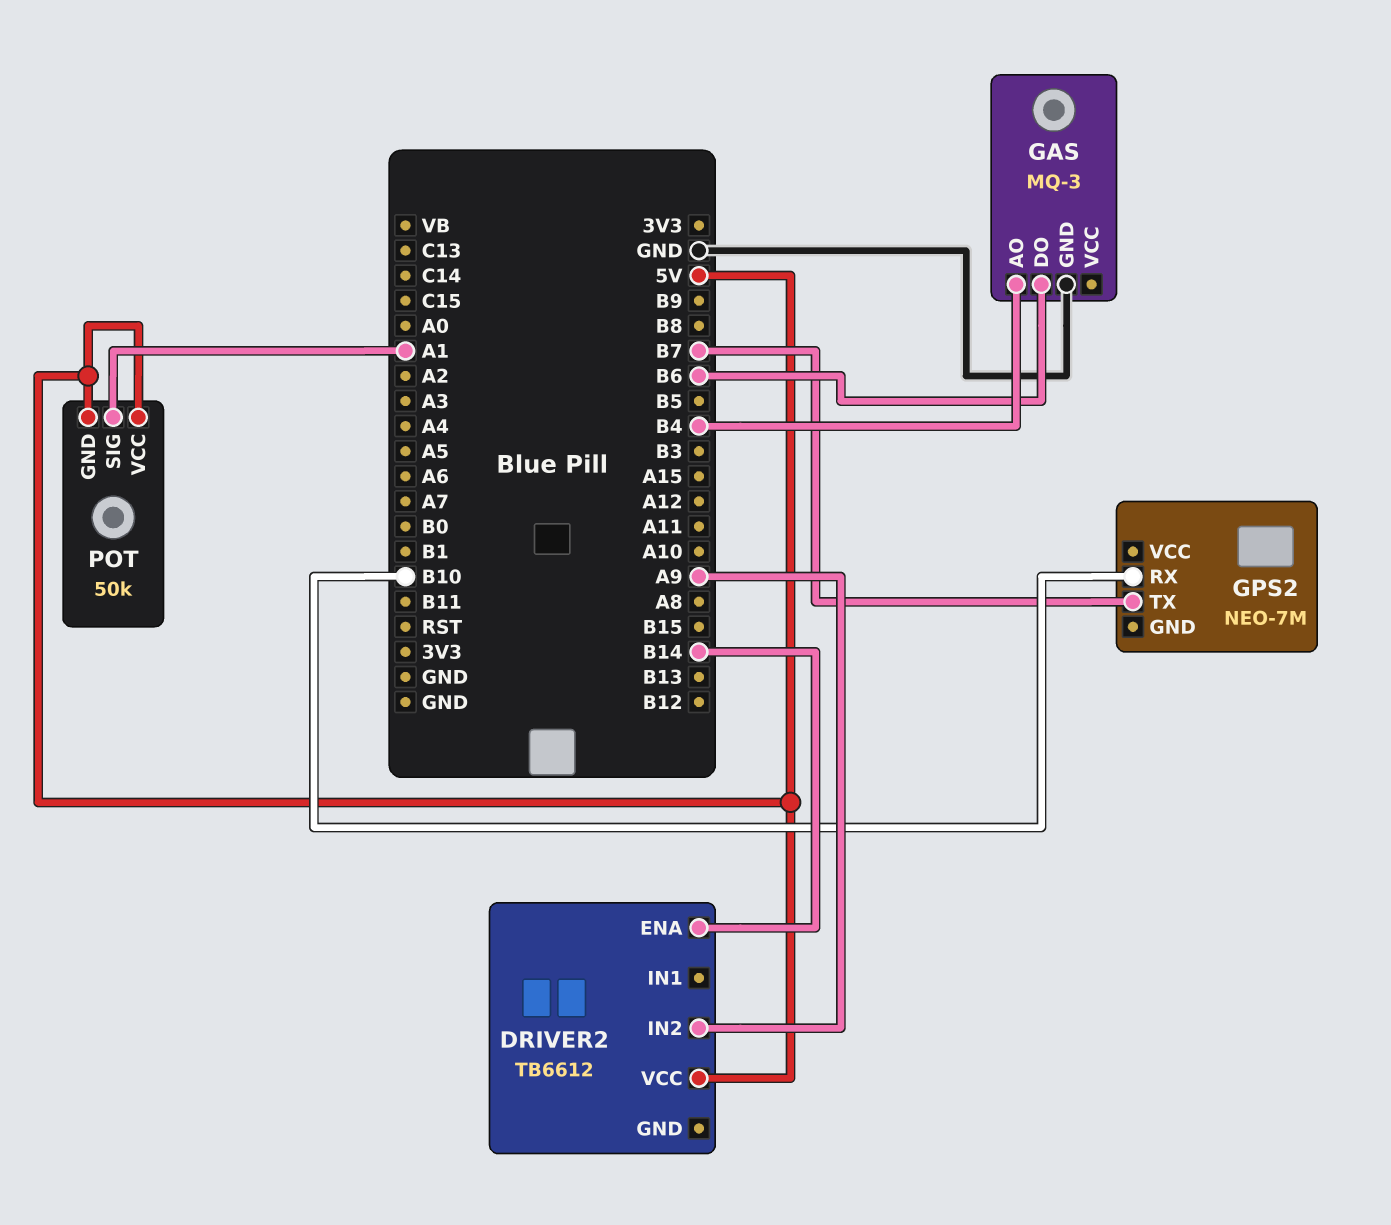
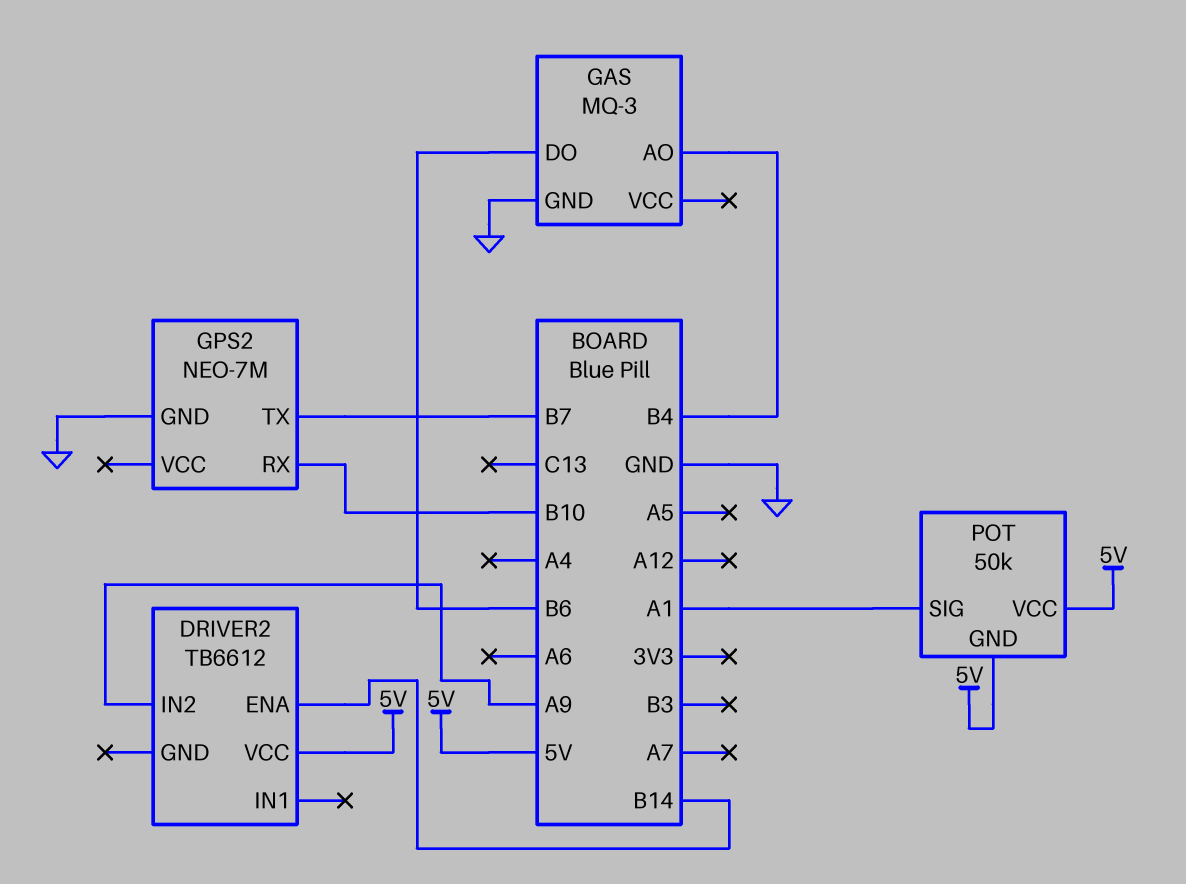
GPS2 pin GND: none -> GND

